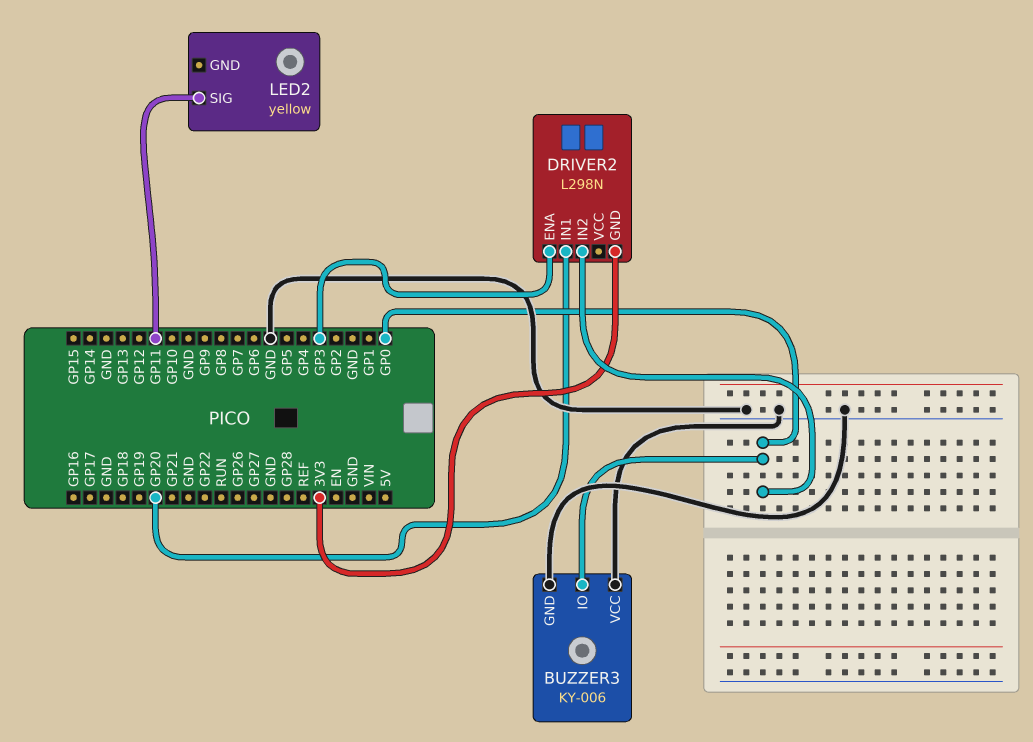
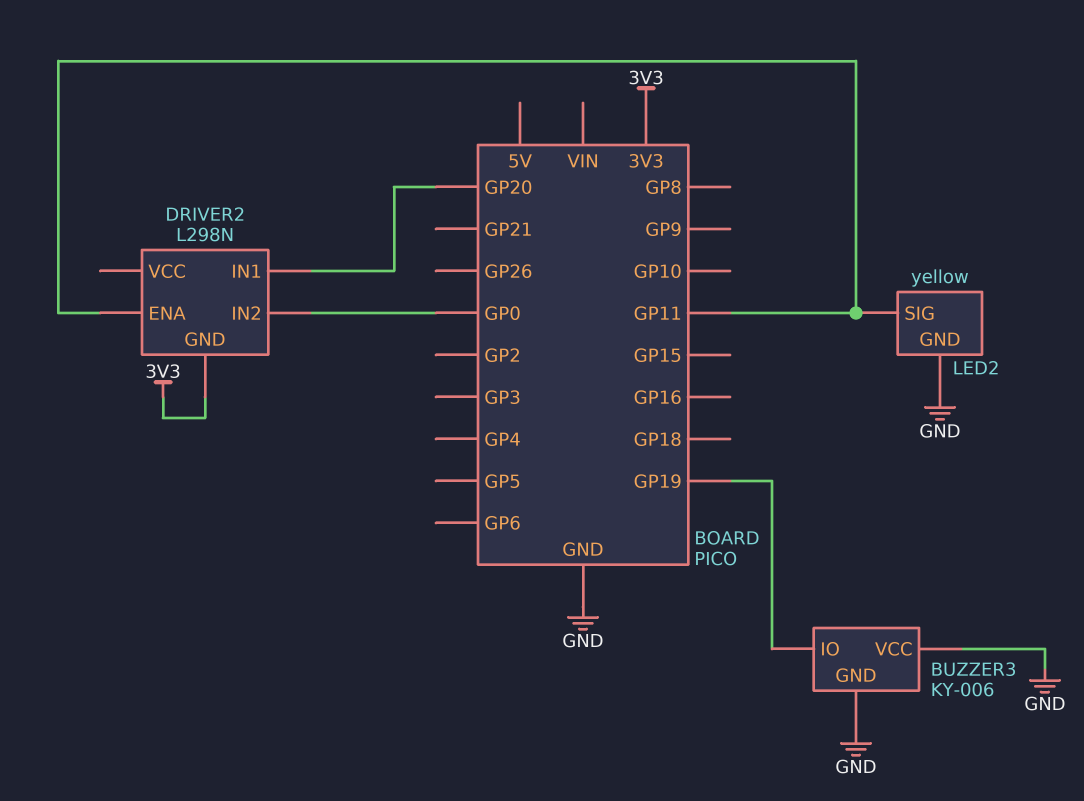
BUZZER3 pin IO: GP0 -> GP19
DRIVER2 pin ENA: GP3 -> GP11
LED2 pin GND: none -> GND

